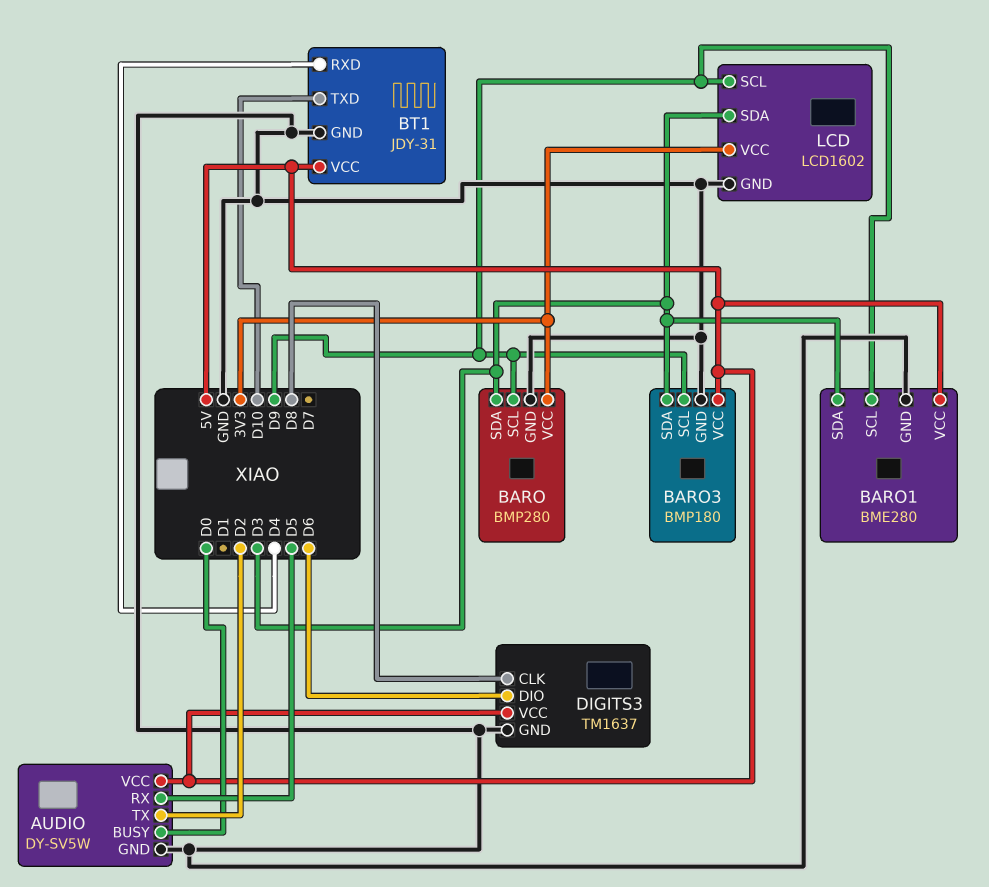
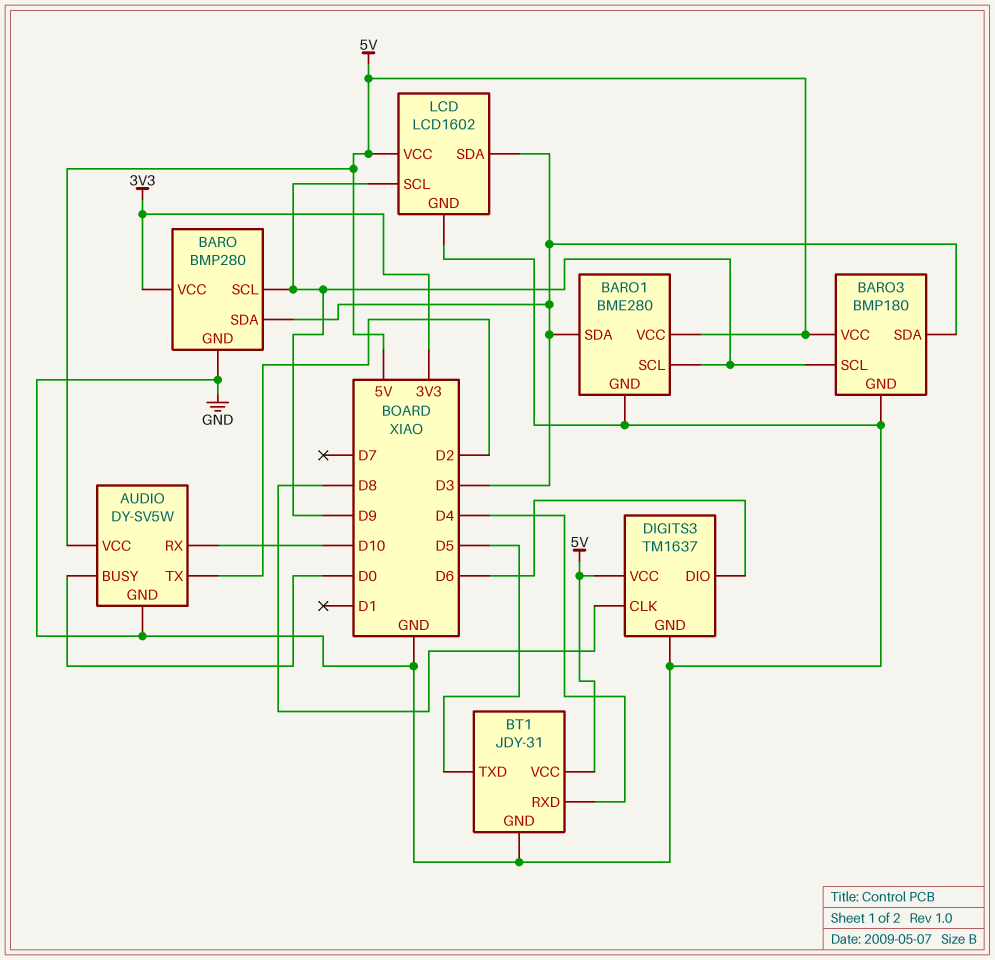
AUDIO pin RX: D5 -> D10
BT1 pin TXD: D10 -> D5
LCD pin VCC: 3V3 -> 5V

